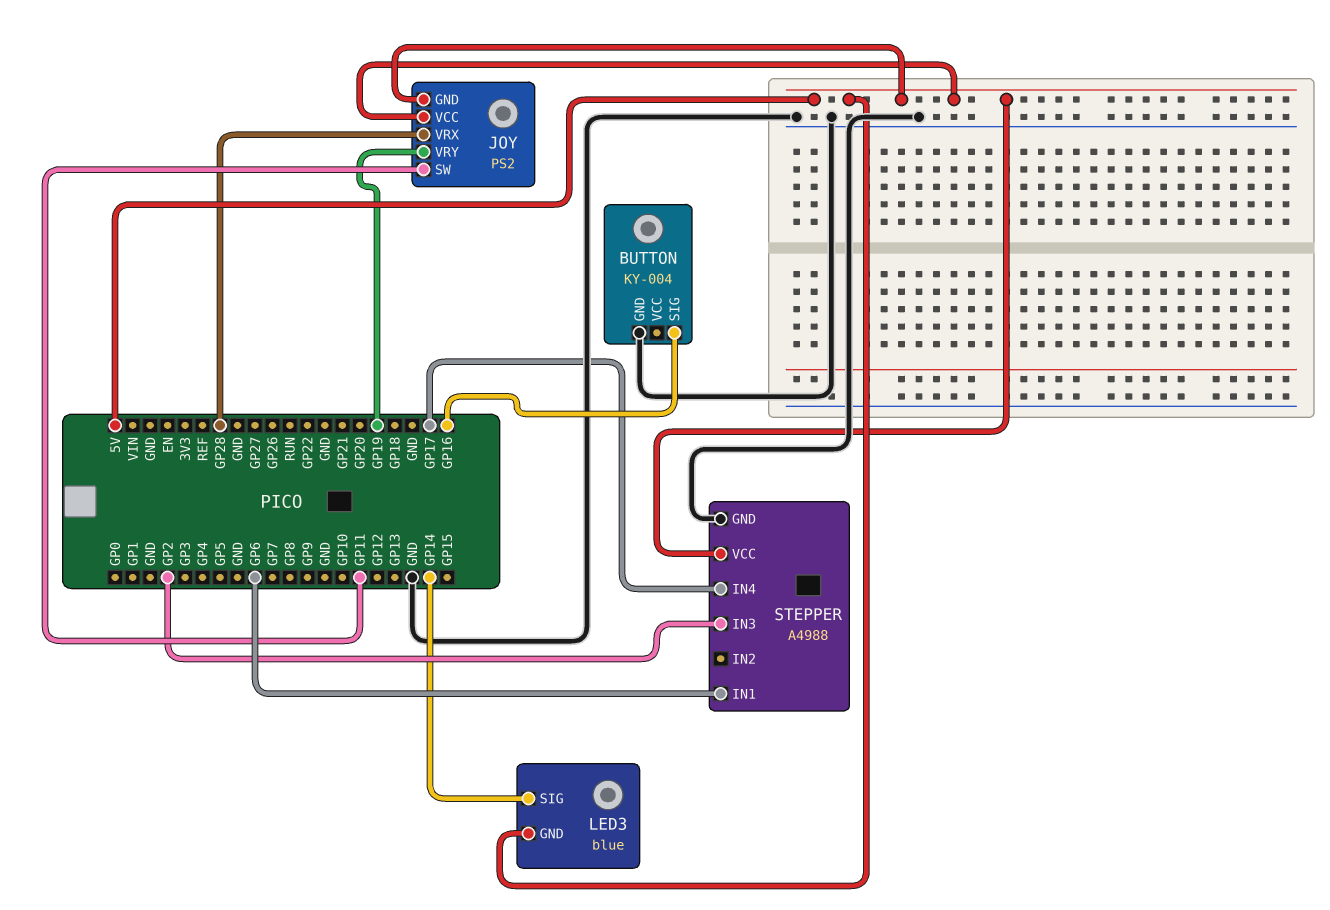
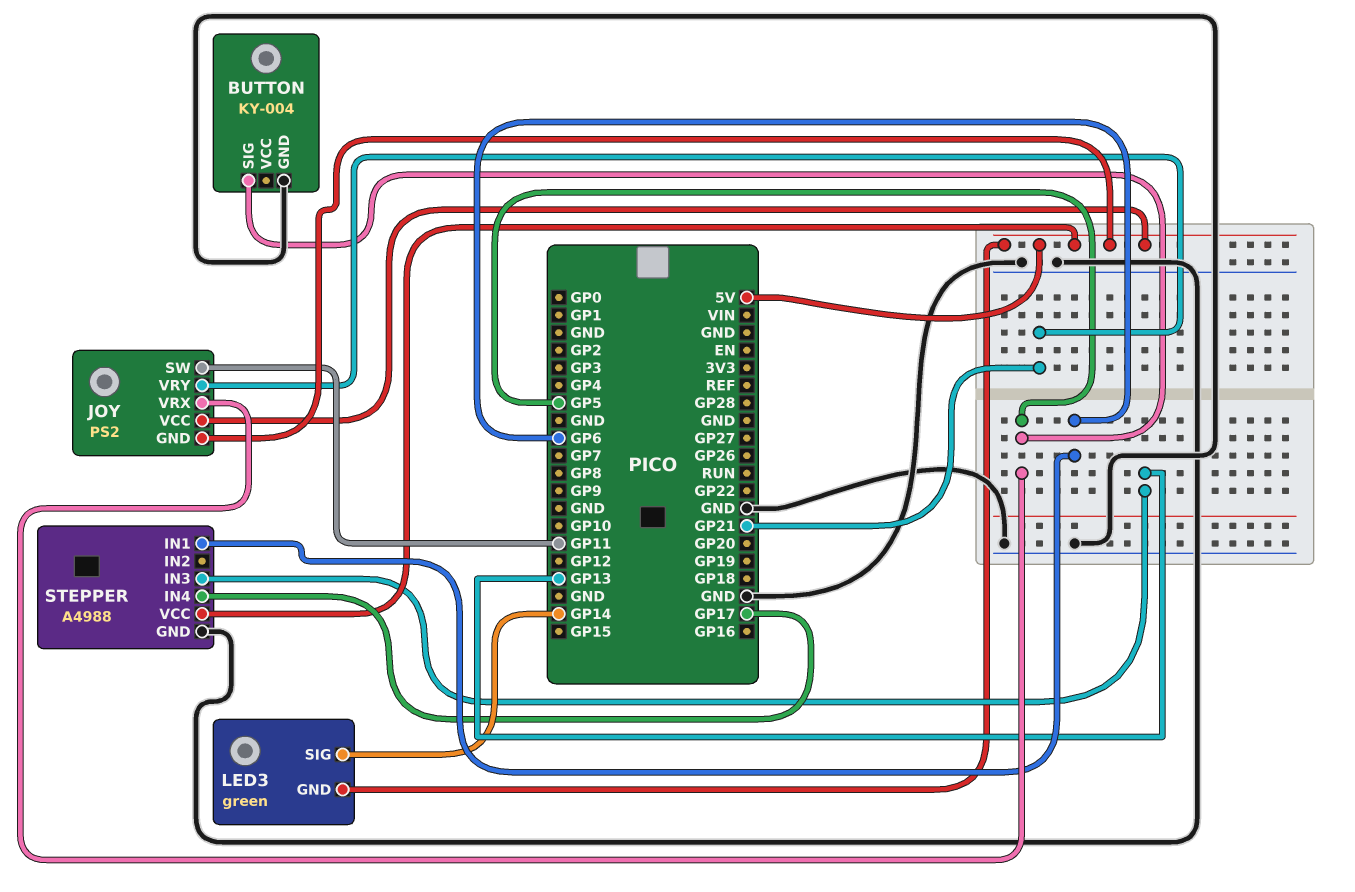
BUTTON pin SIG: GP16 -> GP5
JOY pin VRX: GP28 -> GP5
JOY pin VRY: GP19 -> GP21
LED3: blue -> green
STEPPER pin IN3: GP2 -> GP13

